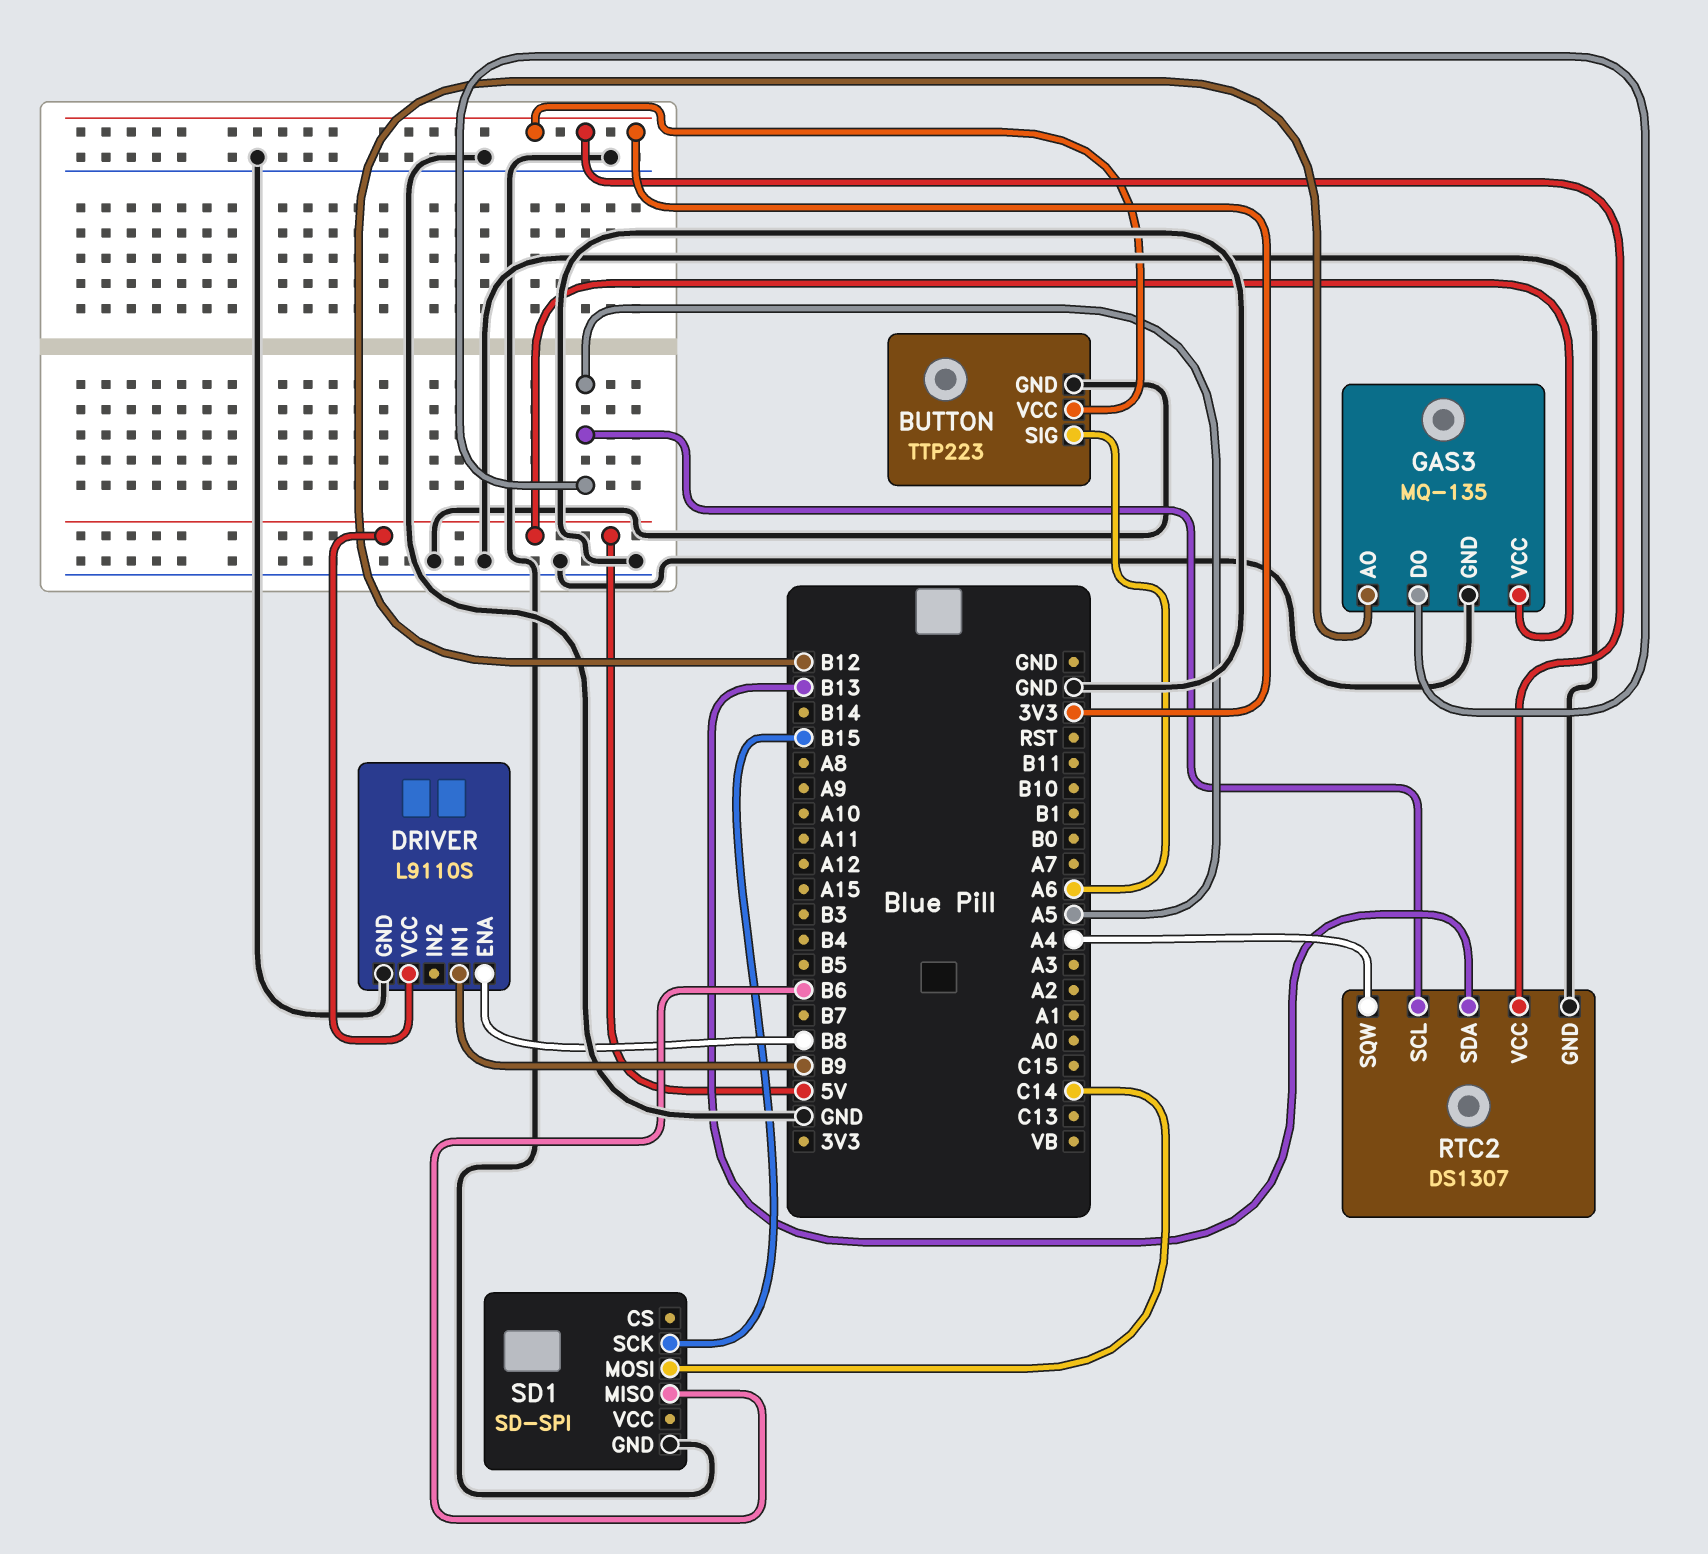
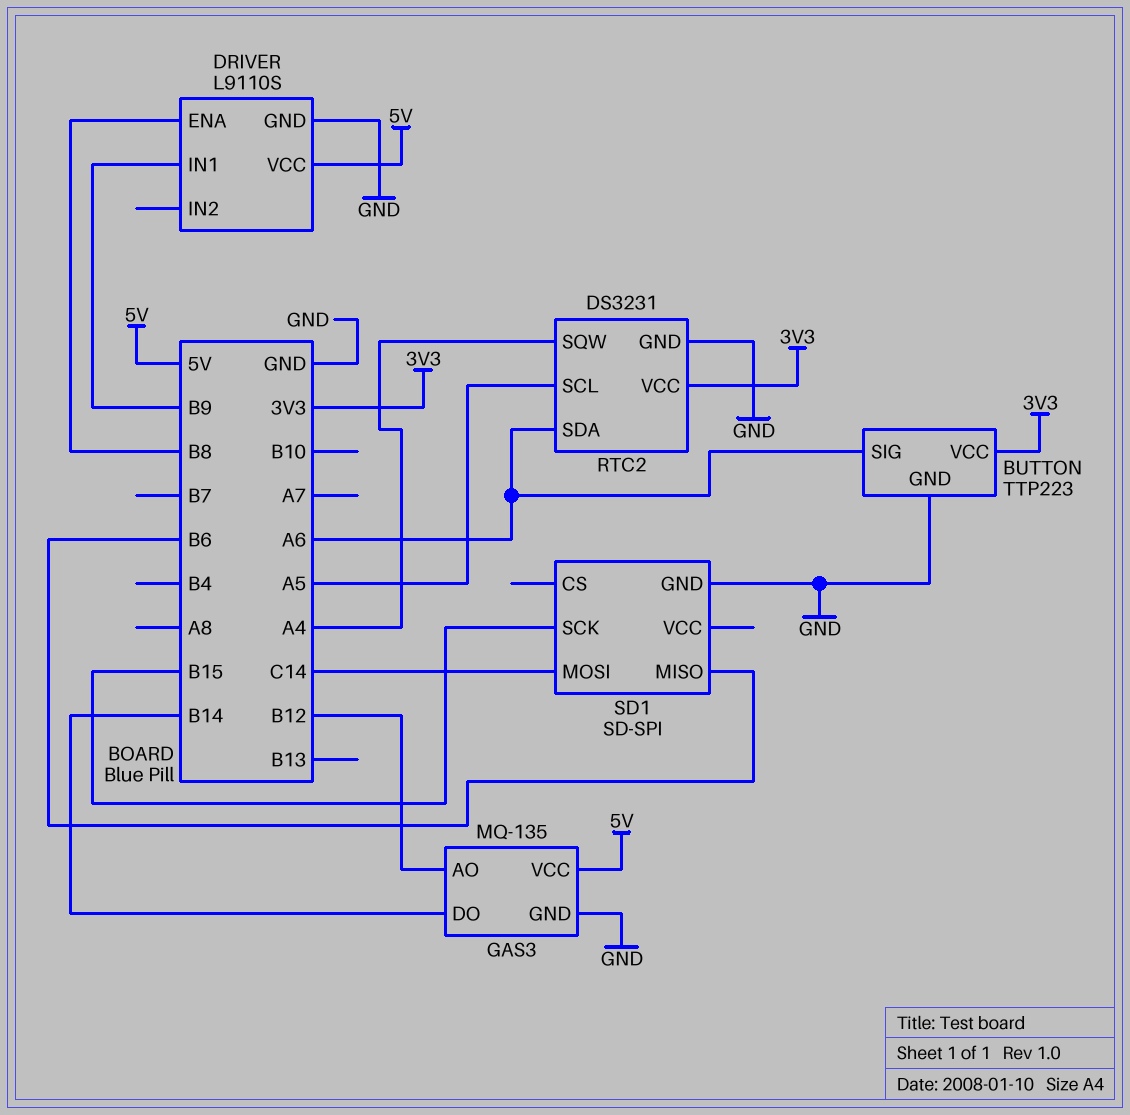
GAS3 pin DO: A5 -> B14
RTC2: DS1307 -> DS3231
RTC2 pin SDA: B13 -> A6

